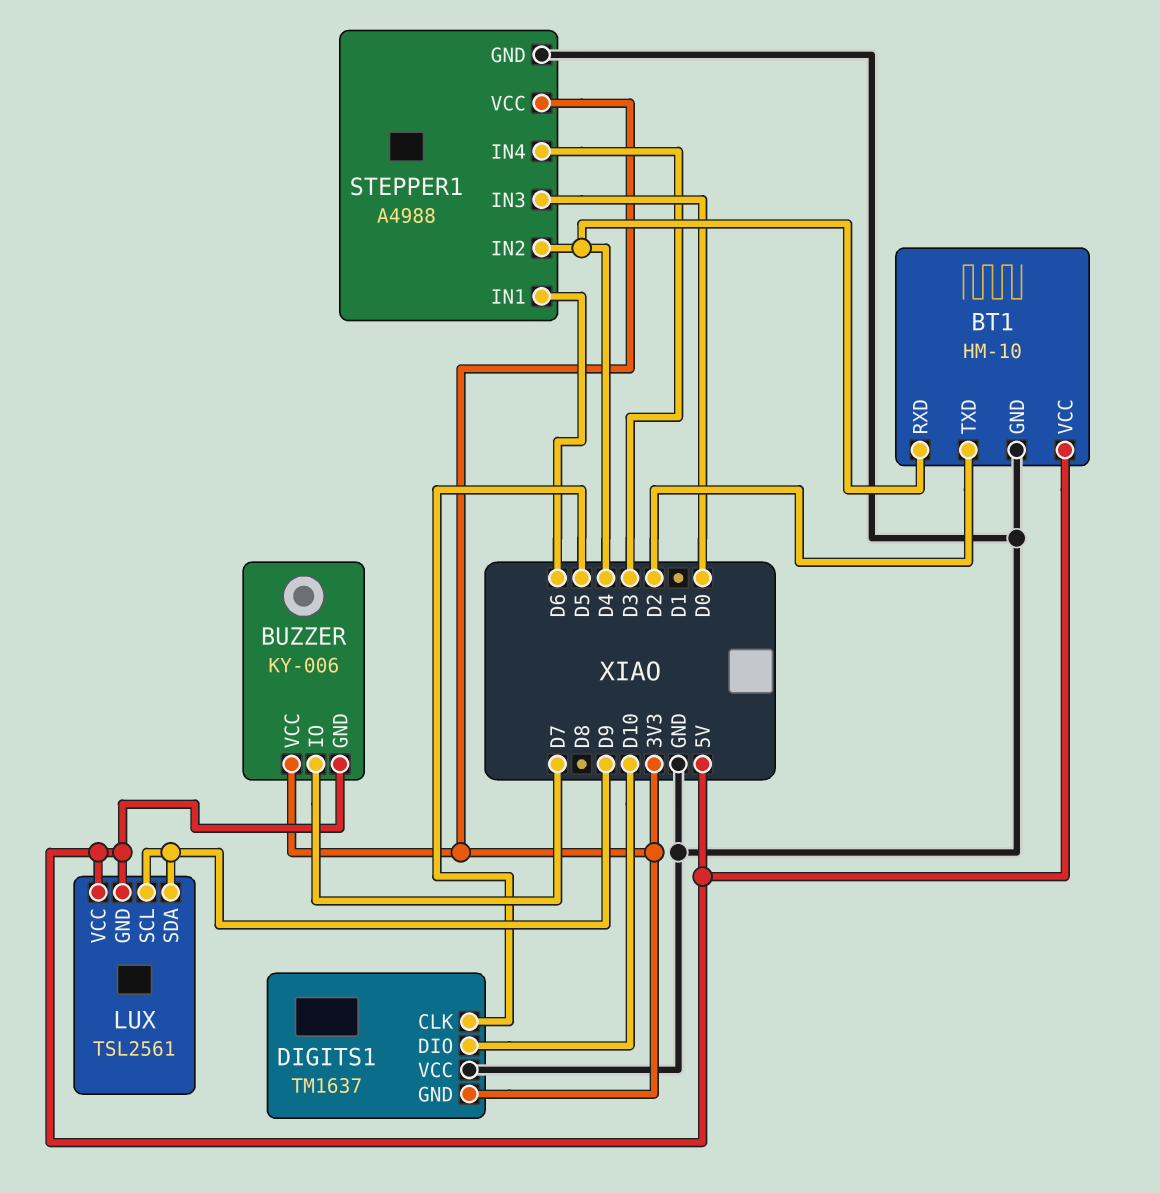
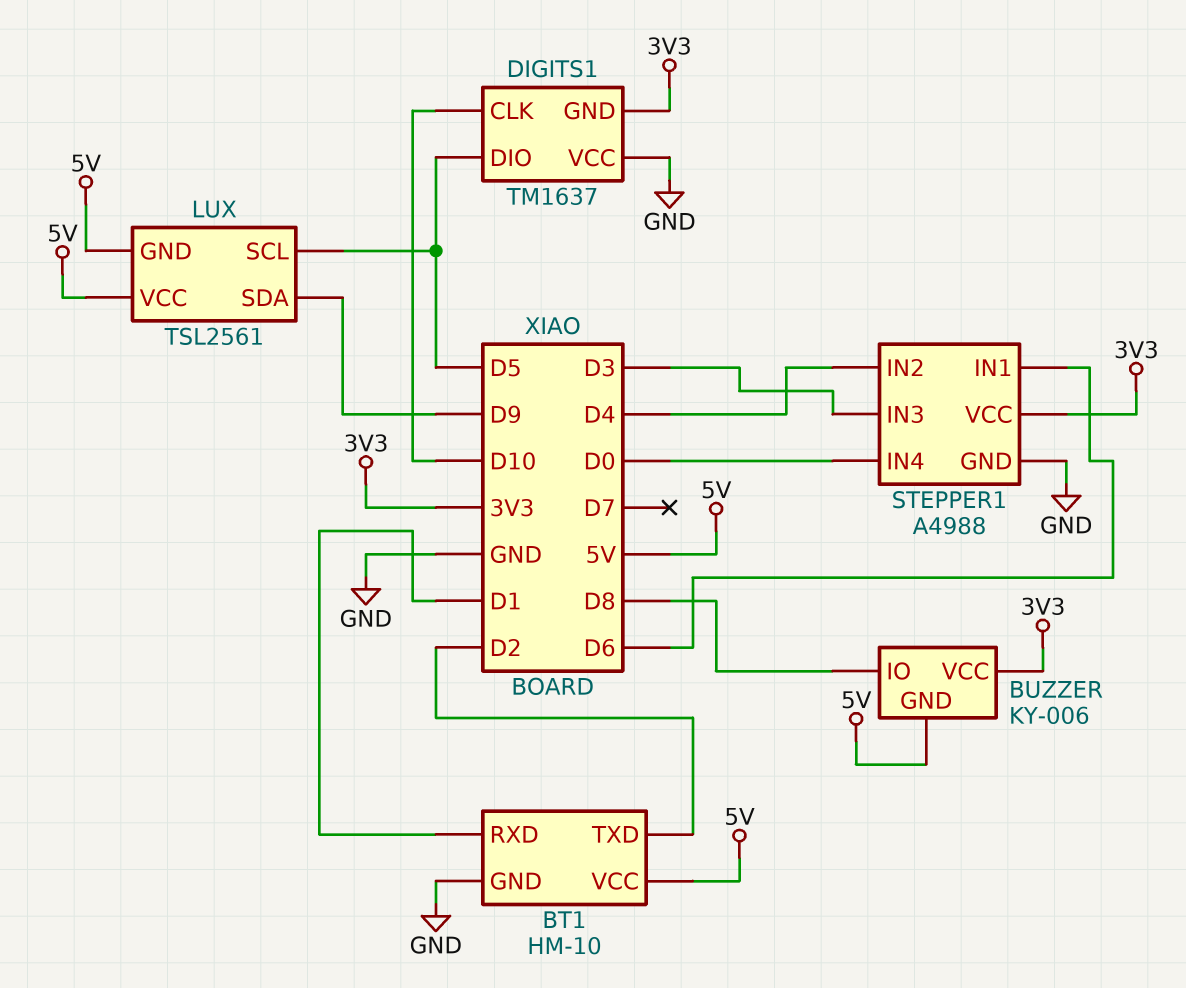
BT1 pin RXD: D4 -> D1
BUZZER pin IO: D7 -> D8
DIGITS1 pin CLK: D5 -> D10
DIGITS1 pin DIO: D10 -> D5
LUX pin SCL: D9 -> D5
STEPPER1 pin IN3: D0 -> D3
STEPPER1 pin IN4: D3 -> D0

